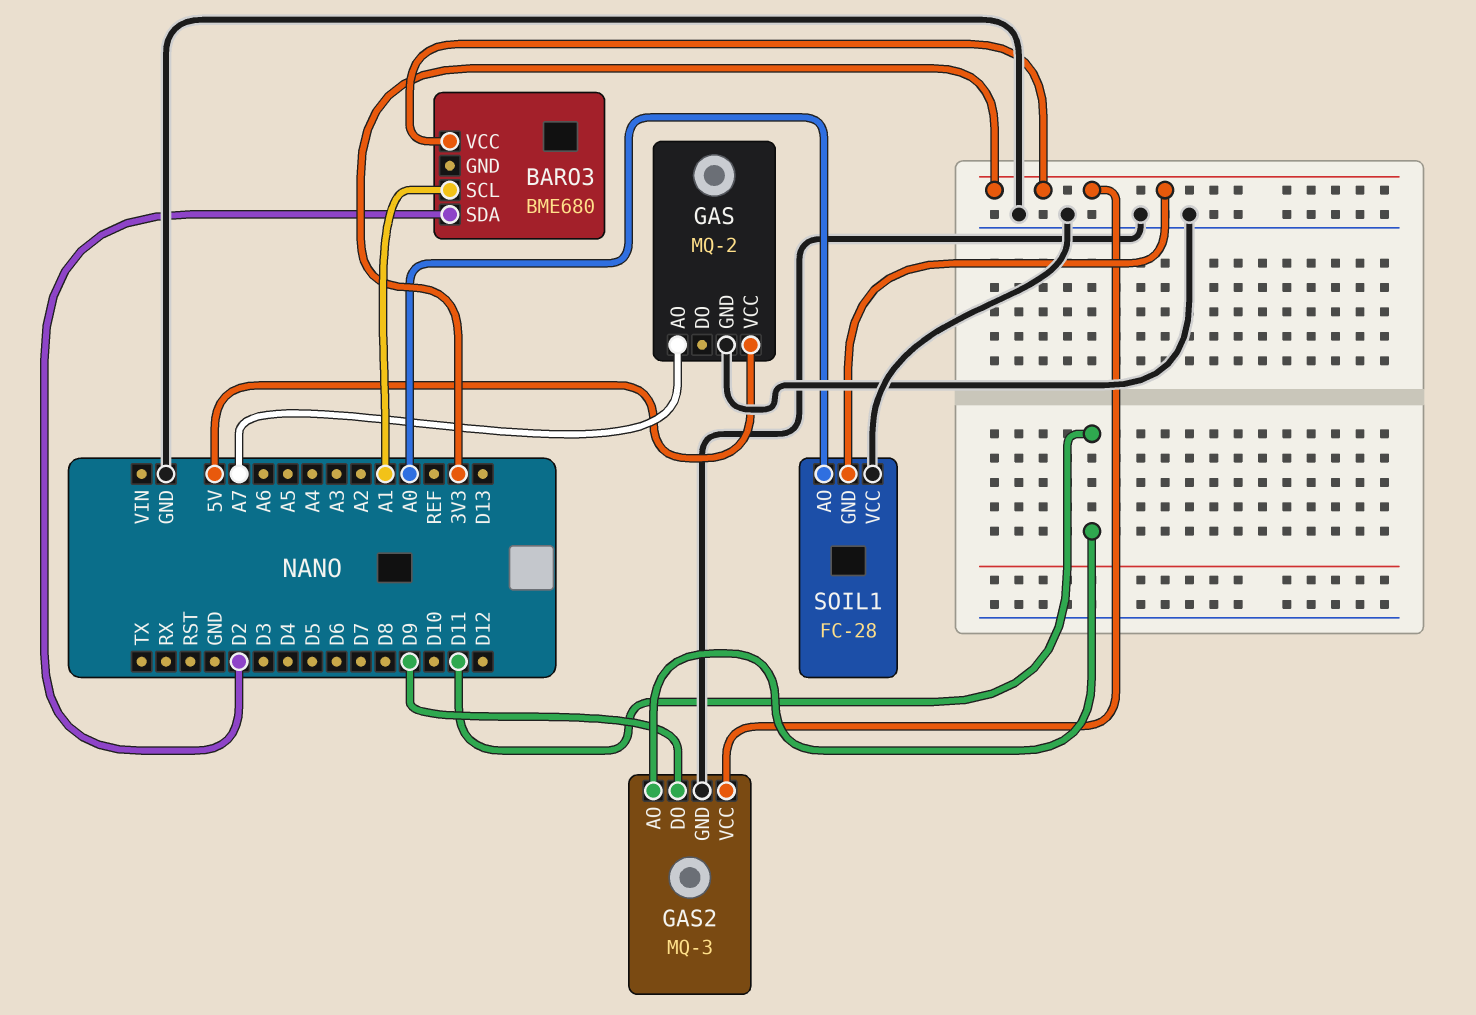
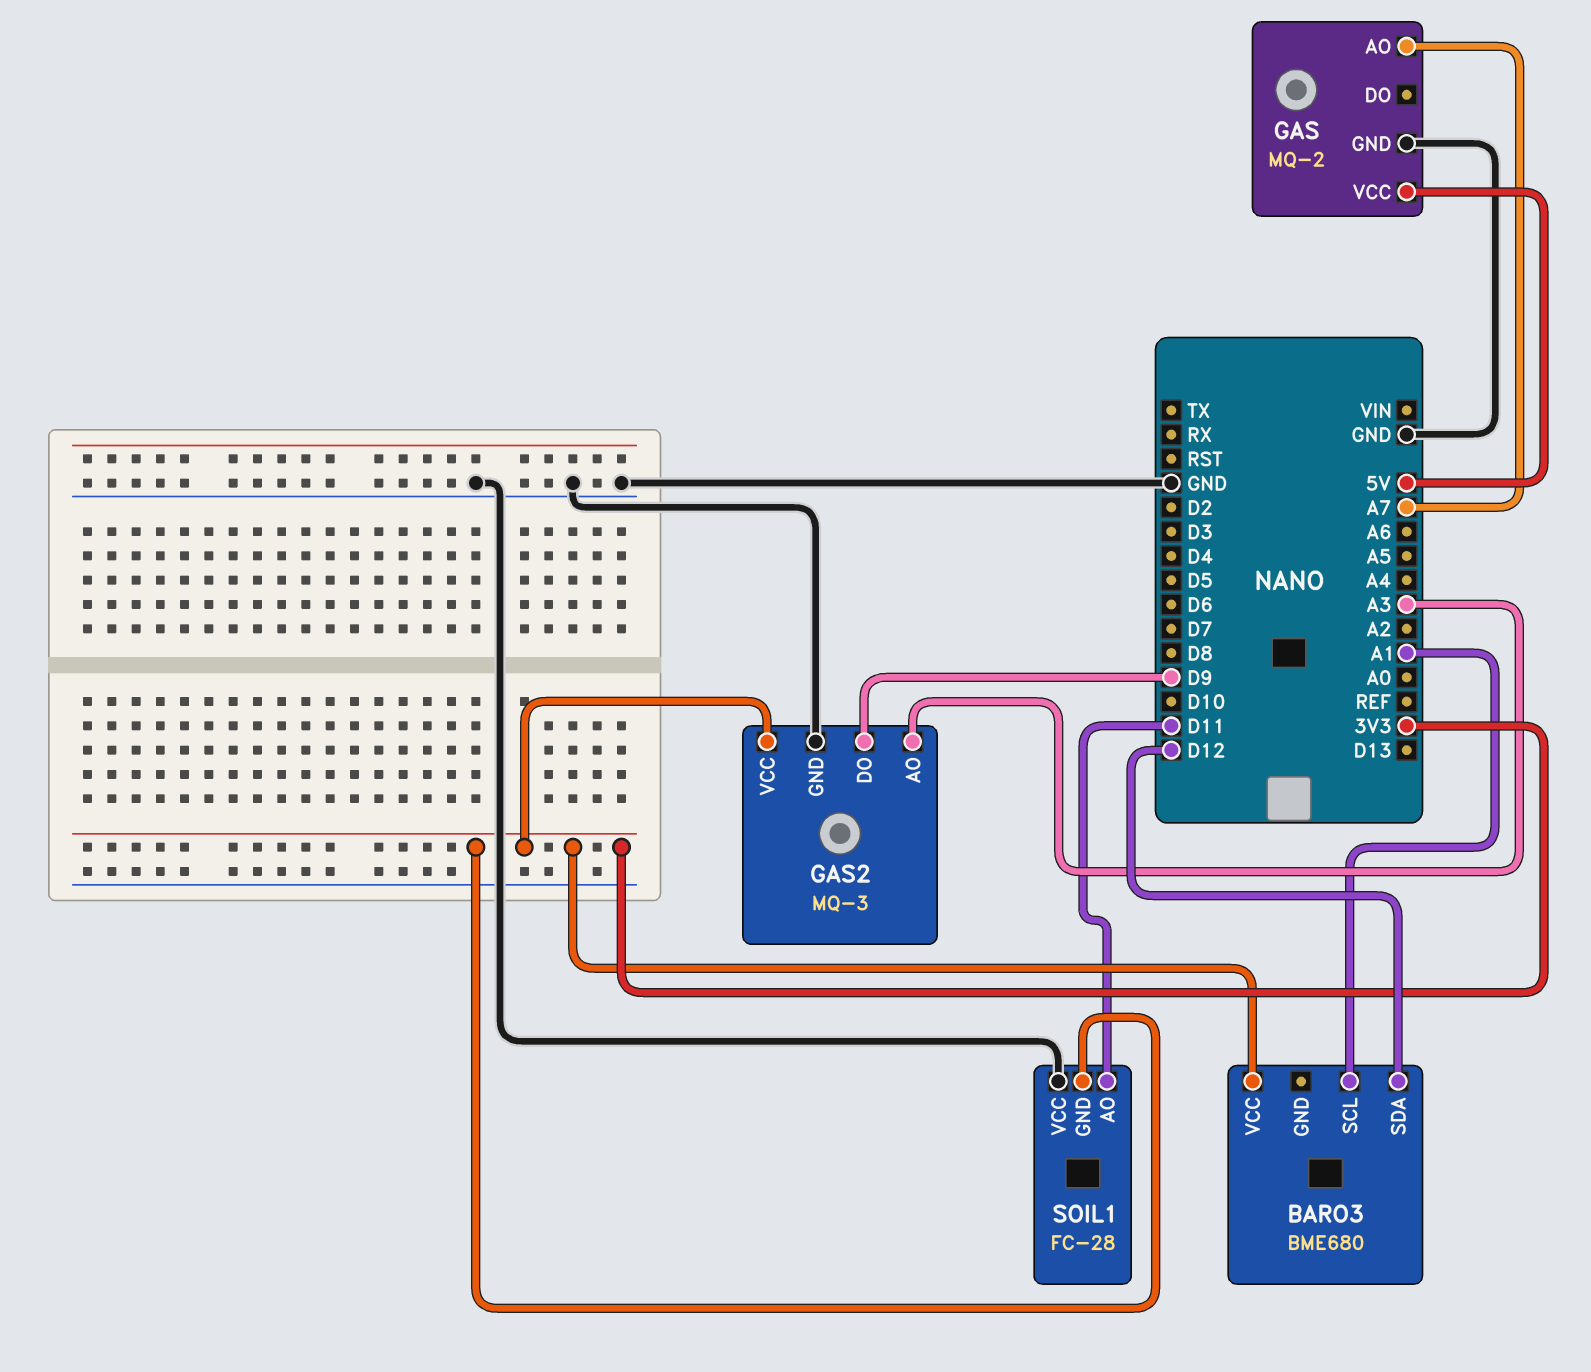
BARO3 pin SDA: D2 -> D12
GAS2 pin AO: D11 -> A3
SOIL1 pin AO: A0 -> D11

